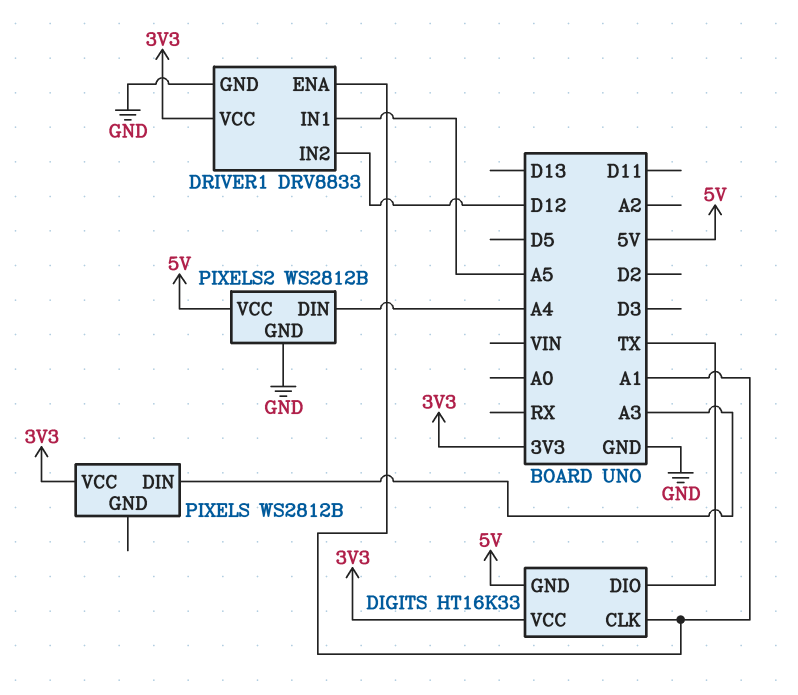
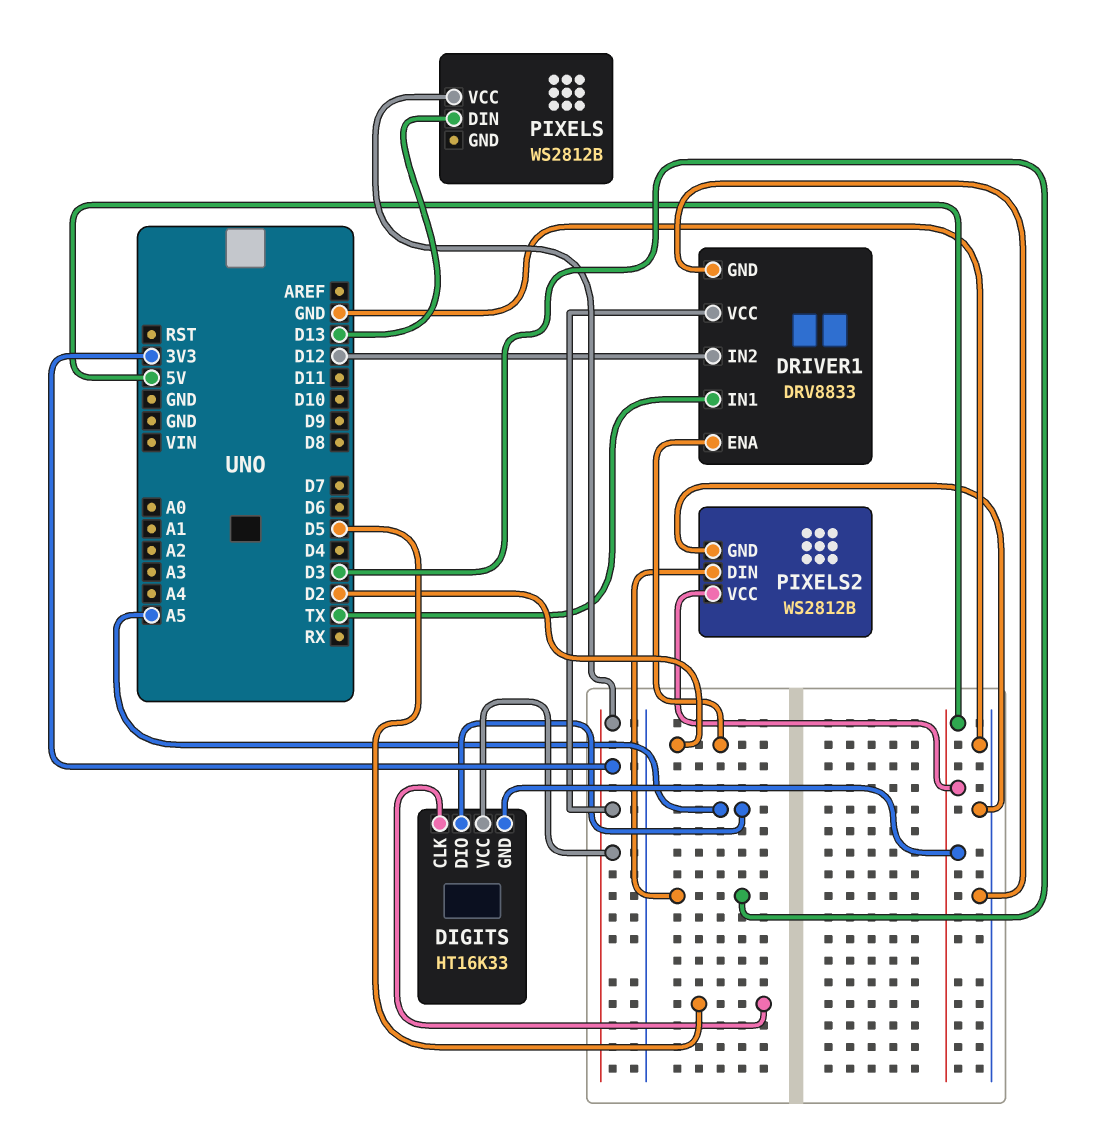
DIGITS pin CLK: A1 -> D5
DIGITS pin DIO: TX -> A5
DRIVER1 pin ENA: A1 -> D2
DRIVER1 pin IN1: A5 -> TX
PIXELS pin DIN: A3 -> D13
PIXELS2 pin DIN: A4 -> D3

